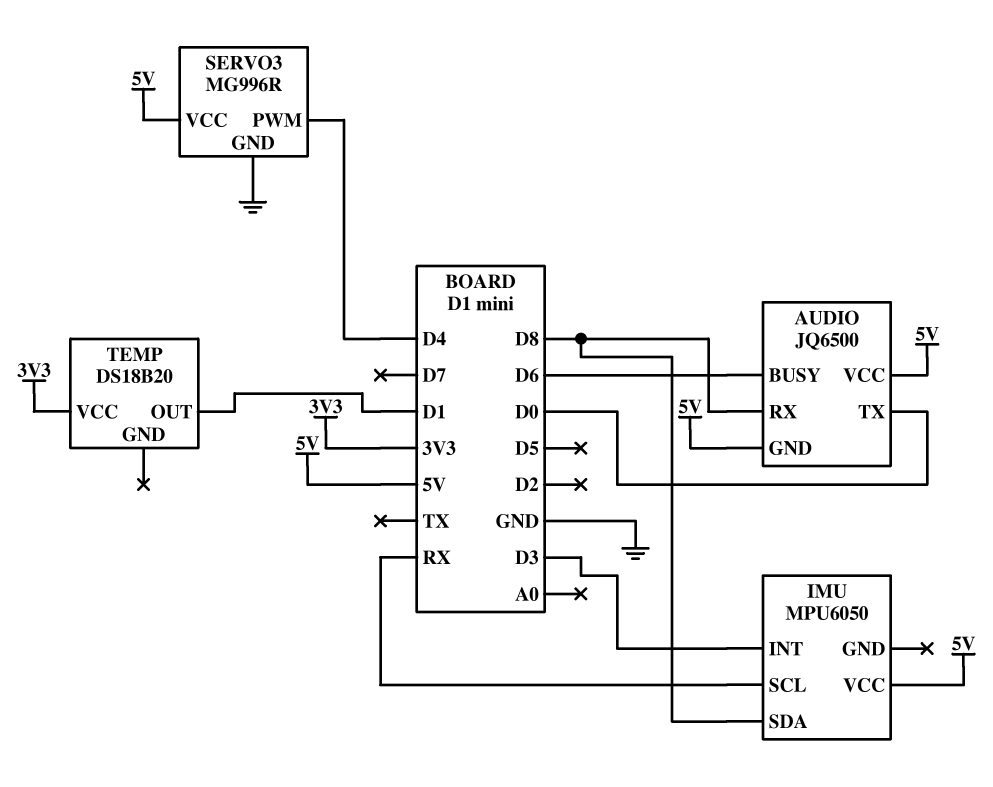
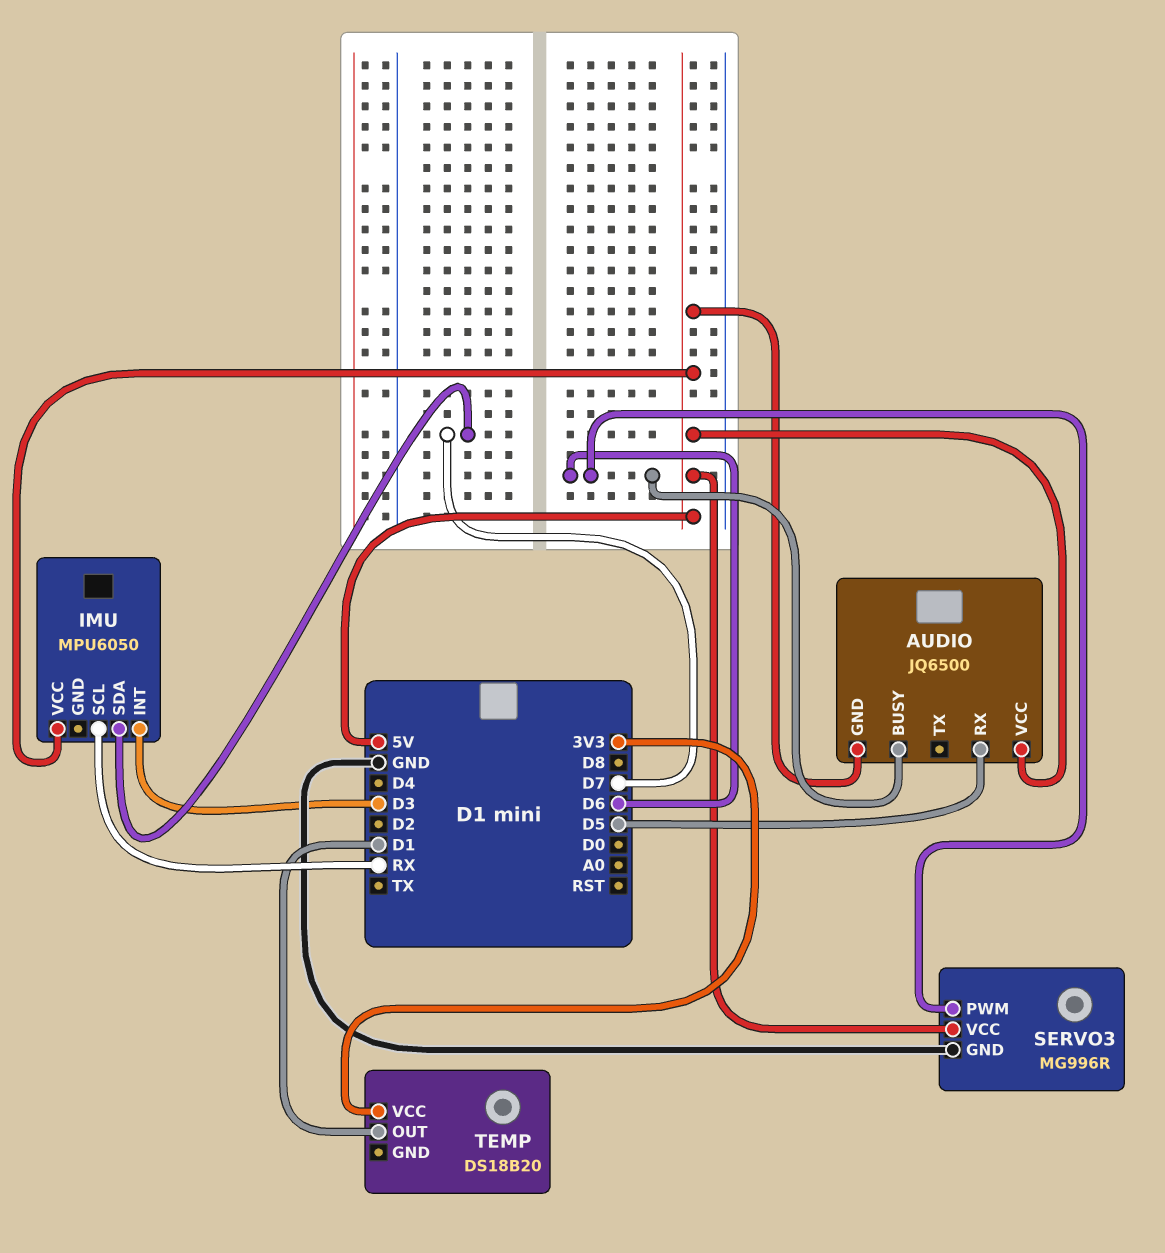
AUDIO pin RX: D8 -> D5
AUDIO pin TX: D0 -> none
IMU pin SDA: D8 -> D7
SERVO3 pin PWM: D4 -> D6

